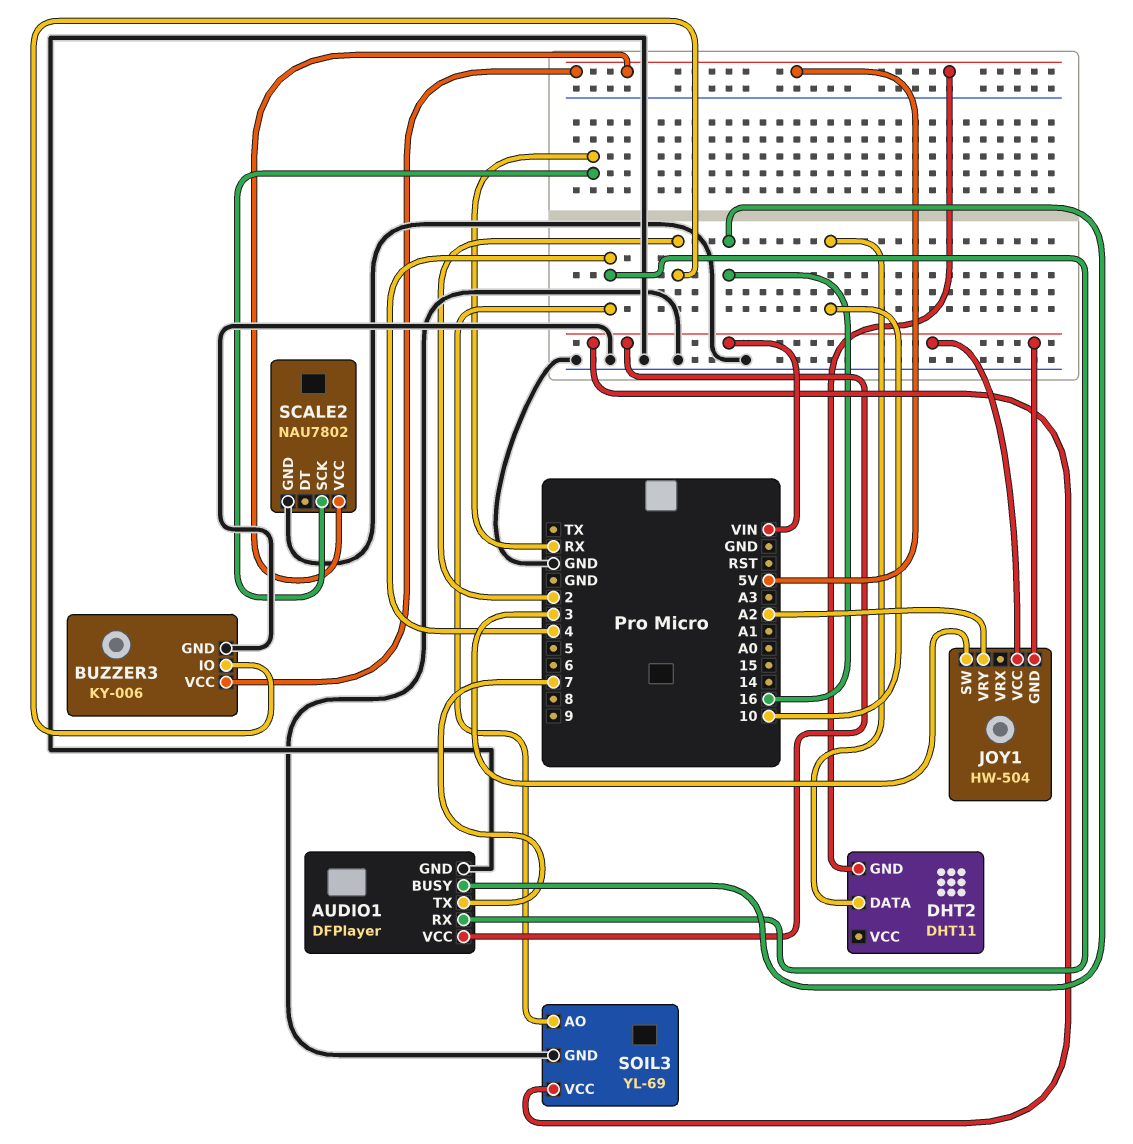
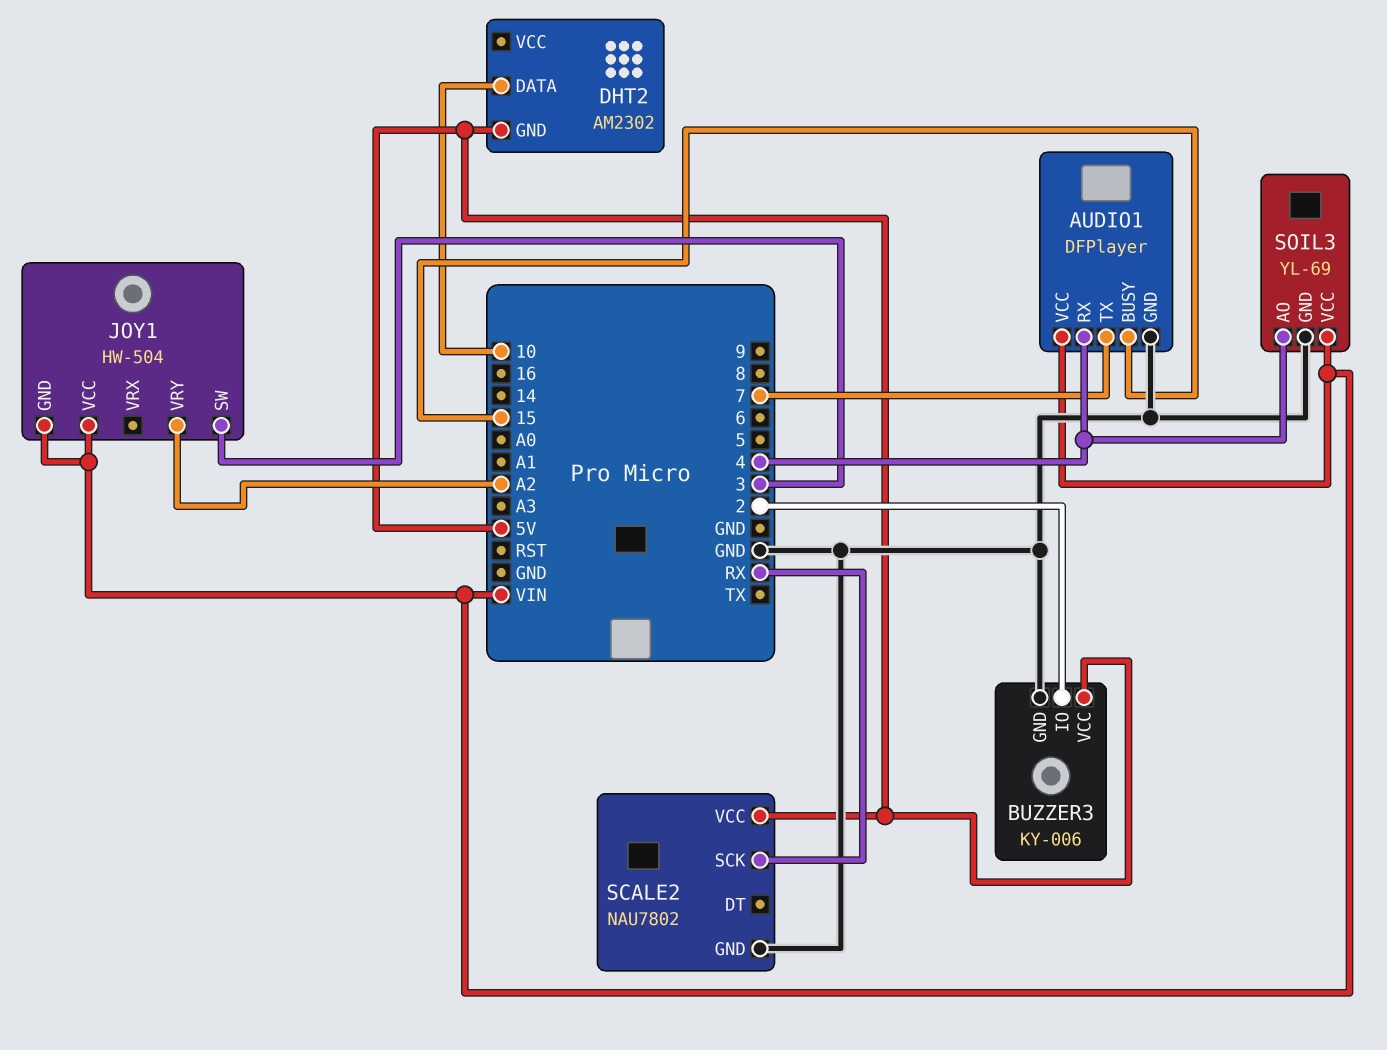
AUDIO1 pin BUSY: 16 -> 15
DHT2: DHT11 -> AM2302

